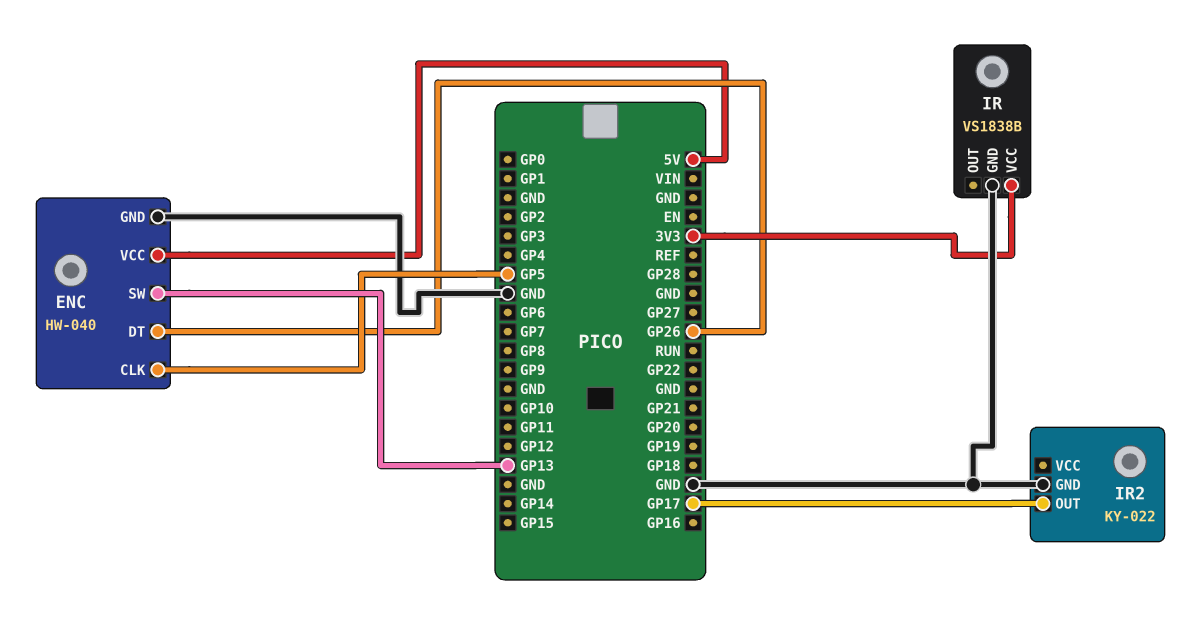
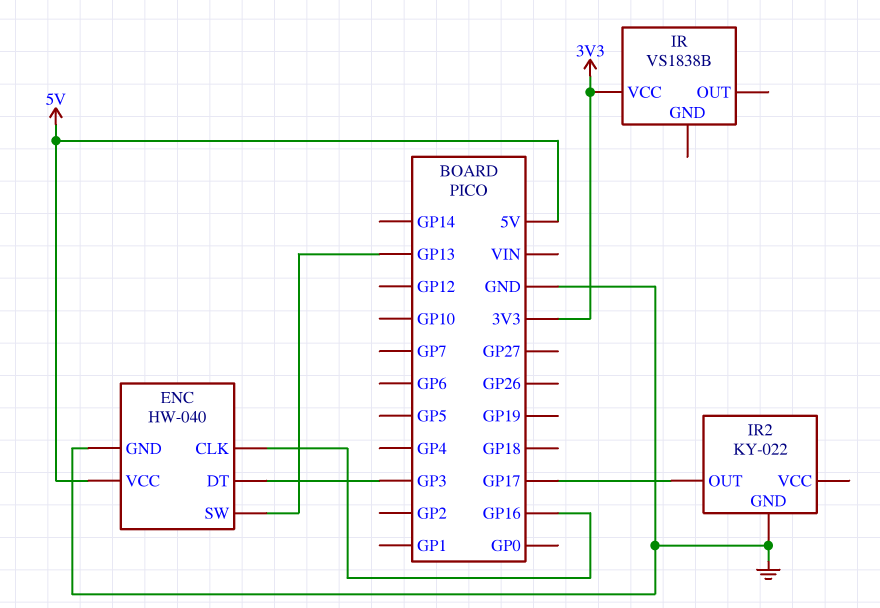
ENC pin CLK: GP5 -> GP16
ENC pin DT: GP26 -> GP3
IR pin GND: GND -> none

